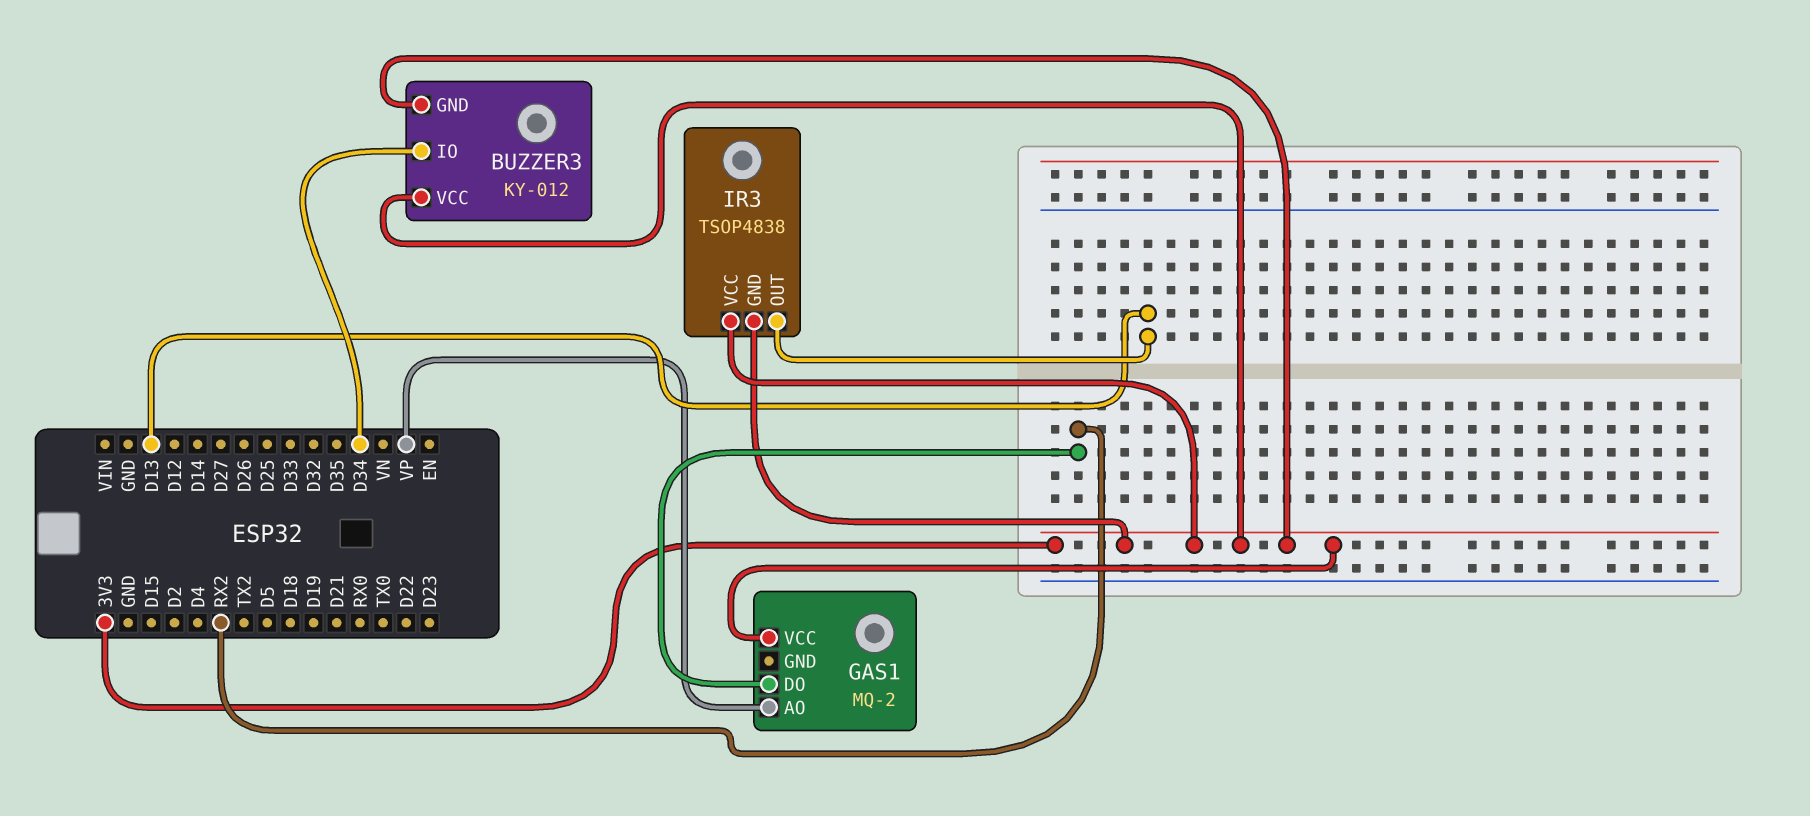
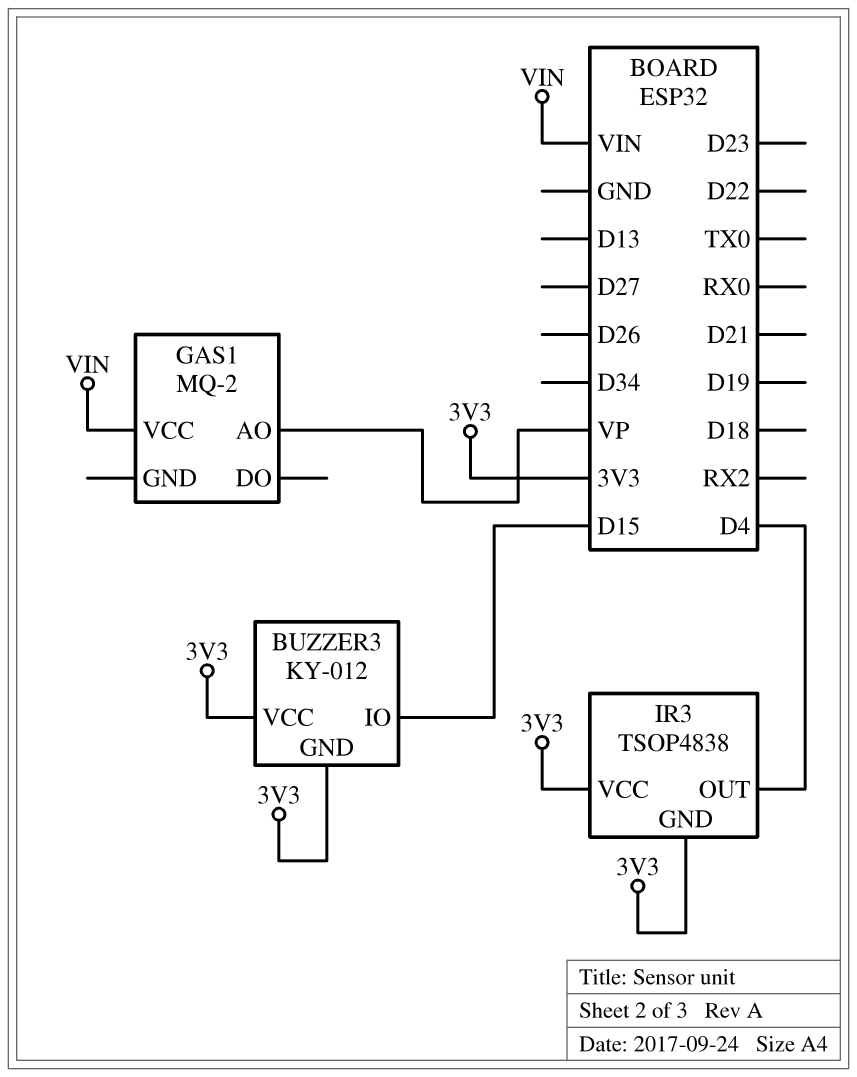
BUZZER3 pin IO: D34 -> D15
GAS1 pin DO: RX2 -> none
GAS1 pin VCC: 3V3 -> VIN
IR3 pin OUT: D13 -> D4

